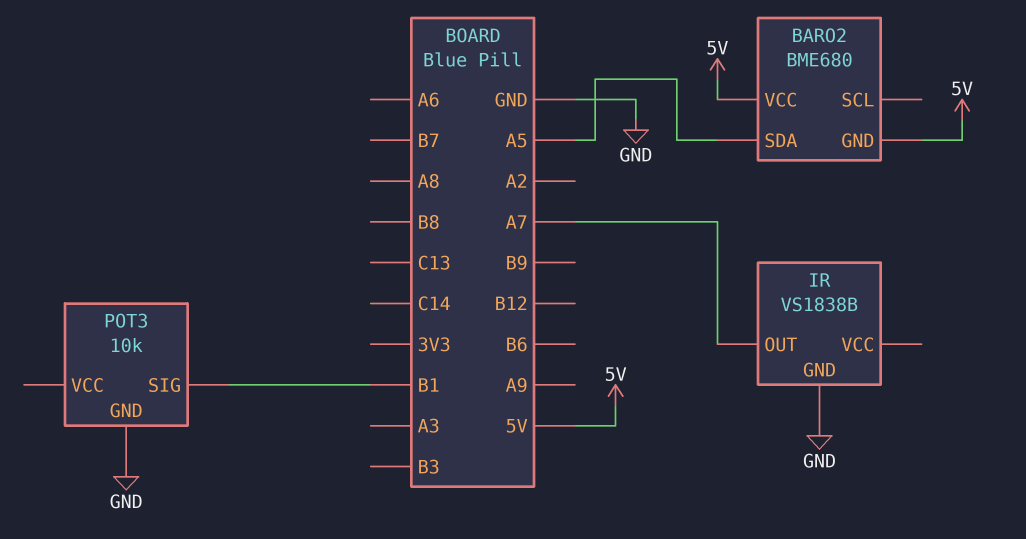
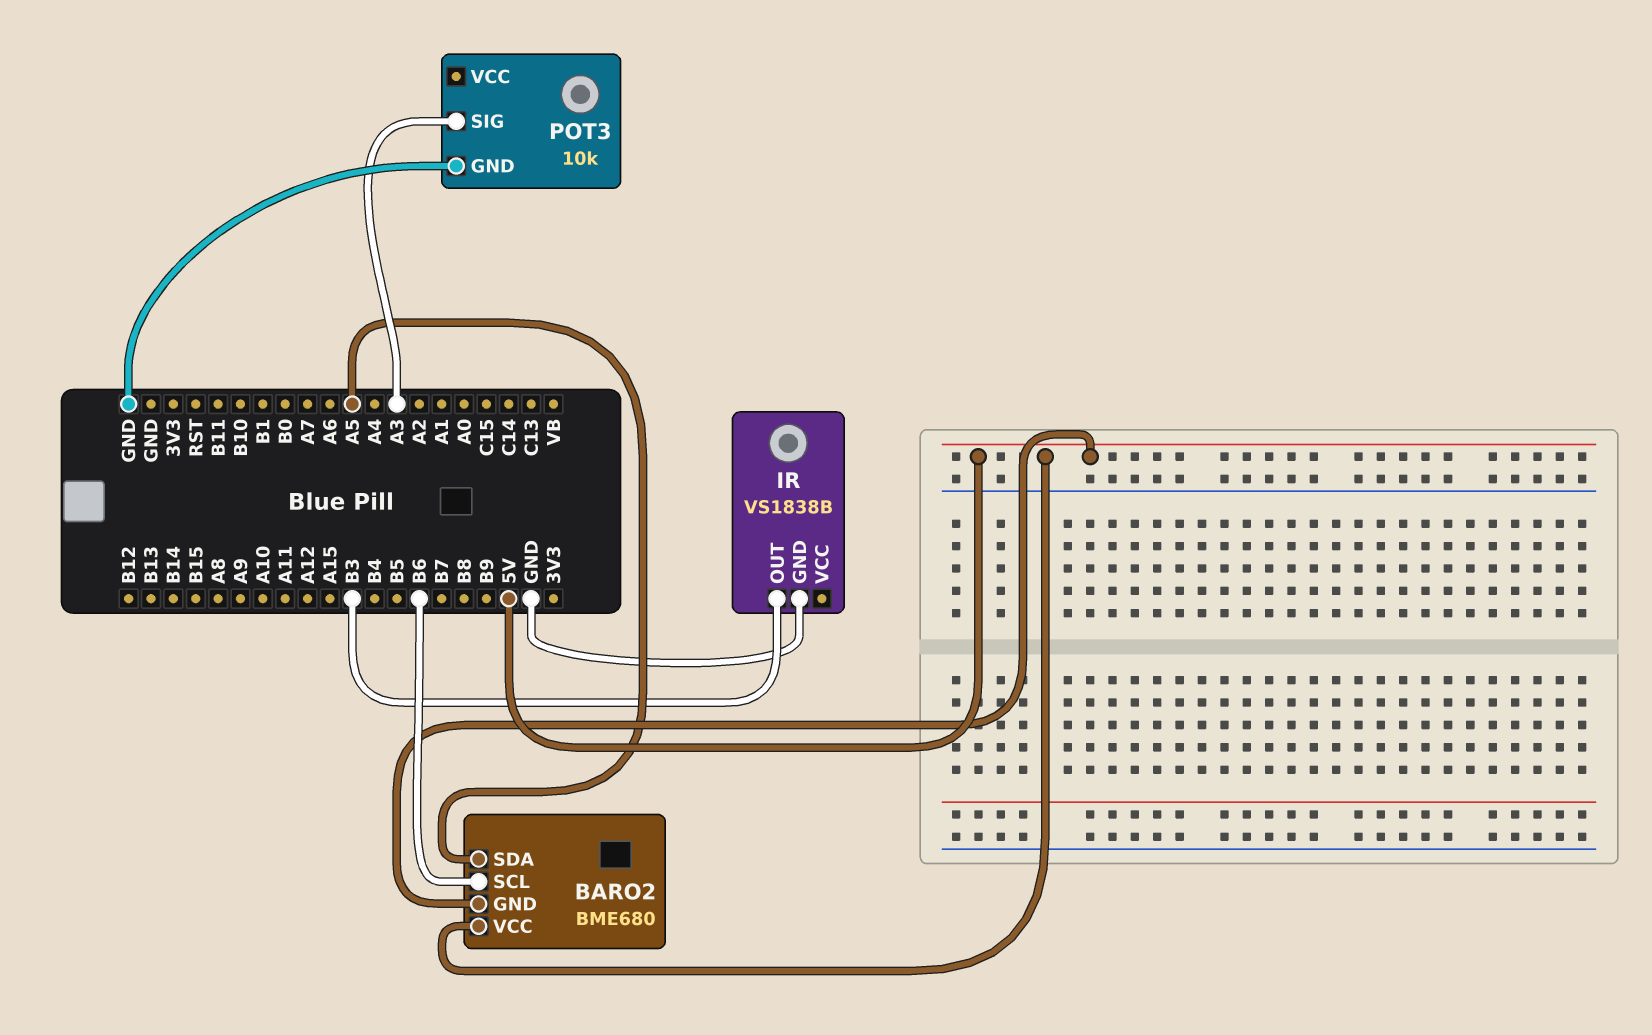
BARO2 pin SCL: none -> B6
IR pin OUT: A7 -> B3
POT3 pin SIG: B1 -> A3

